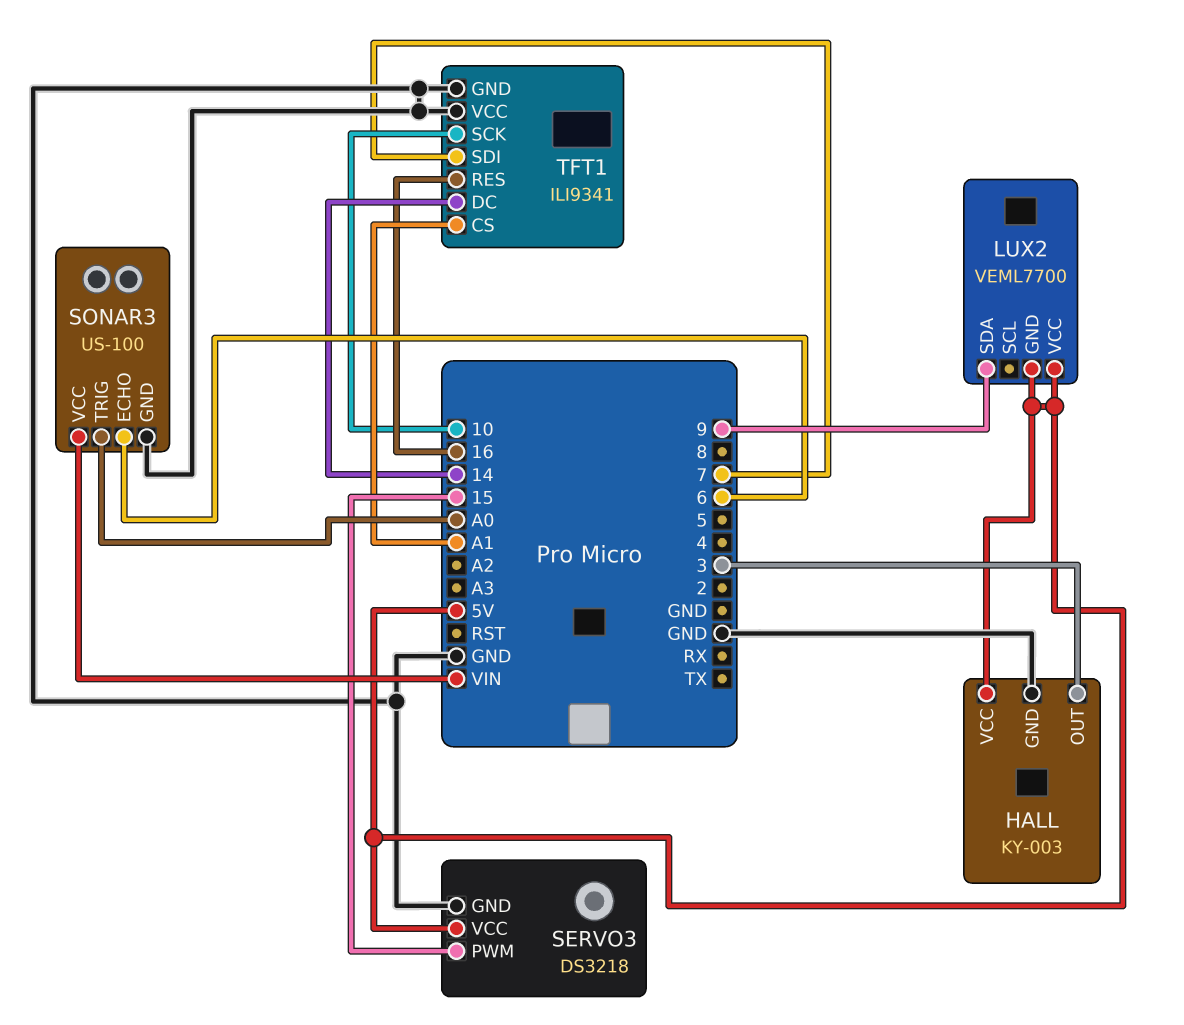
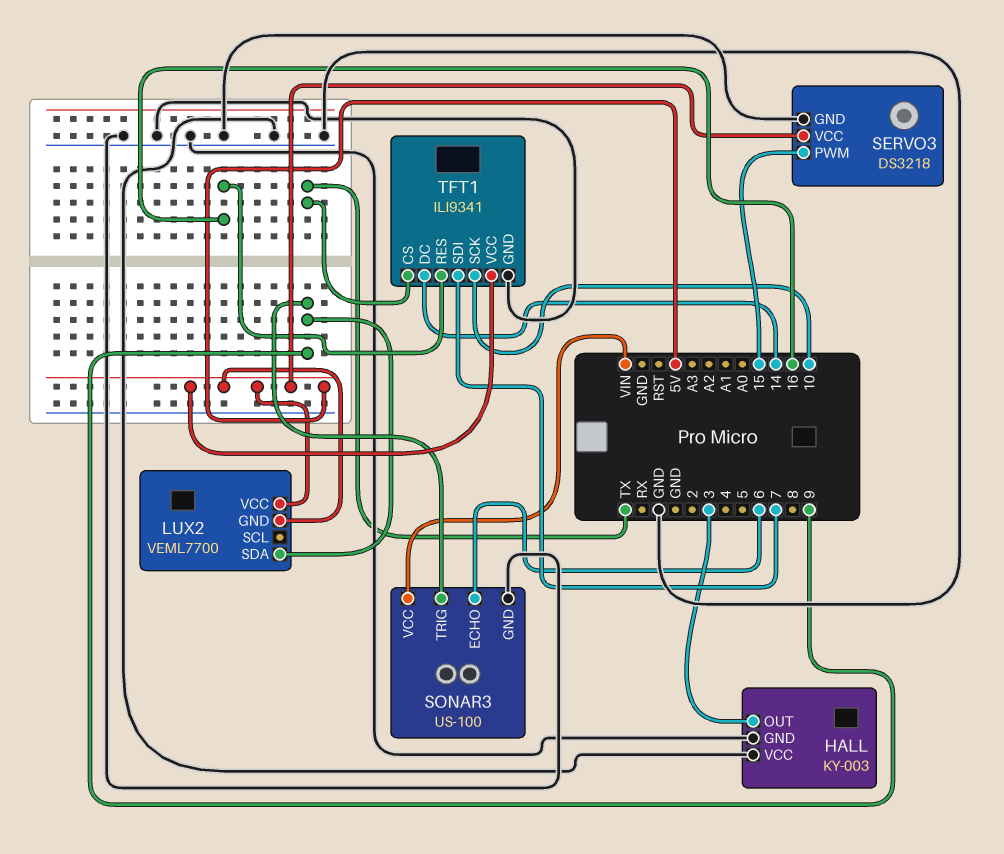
HALL pin VCC: 5V -> GND
SONAR3 pin TRIG: A0 -> 9
TFT1 pin CS: A1 -> TX
TFT1 pin VCC: GND -> 5V

